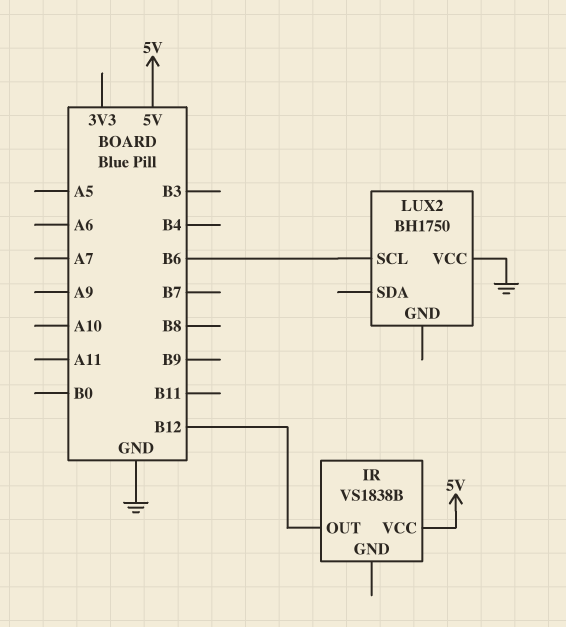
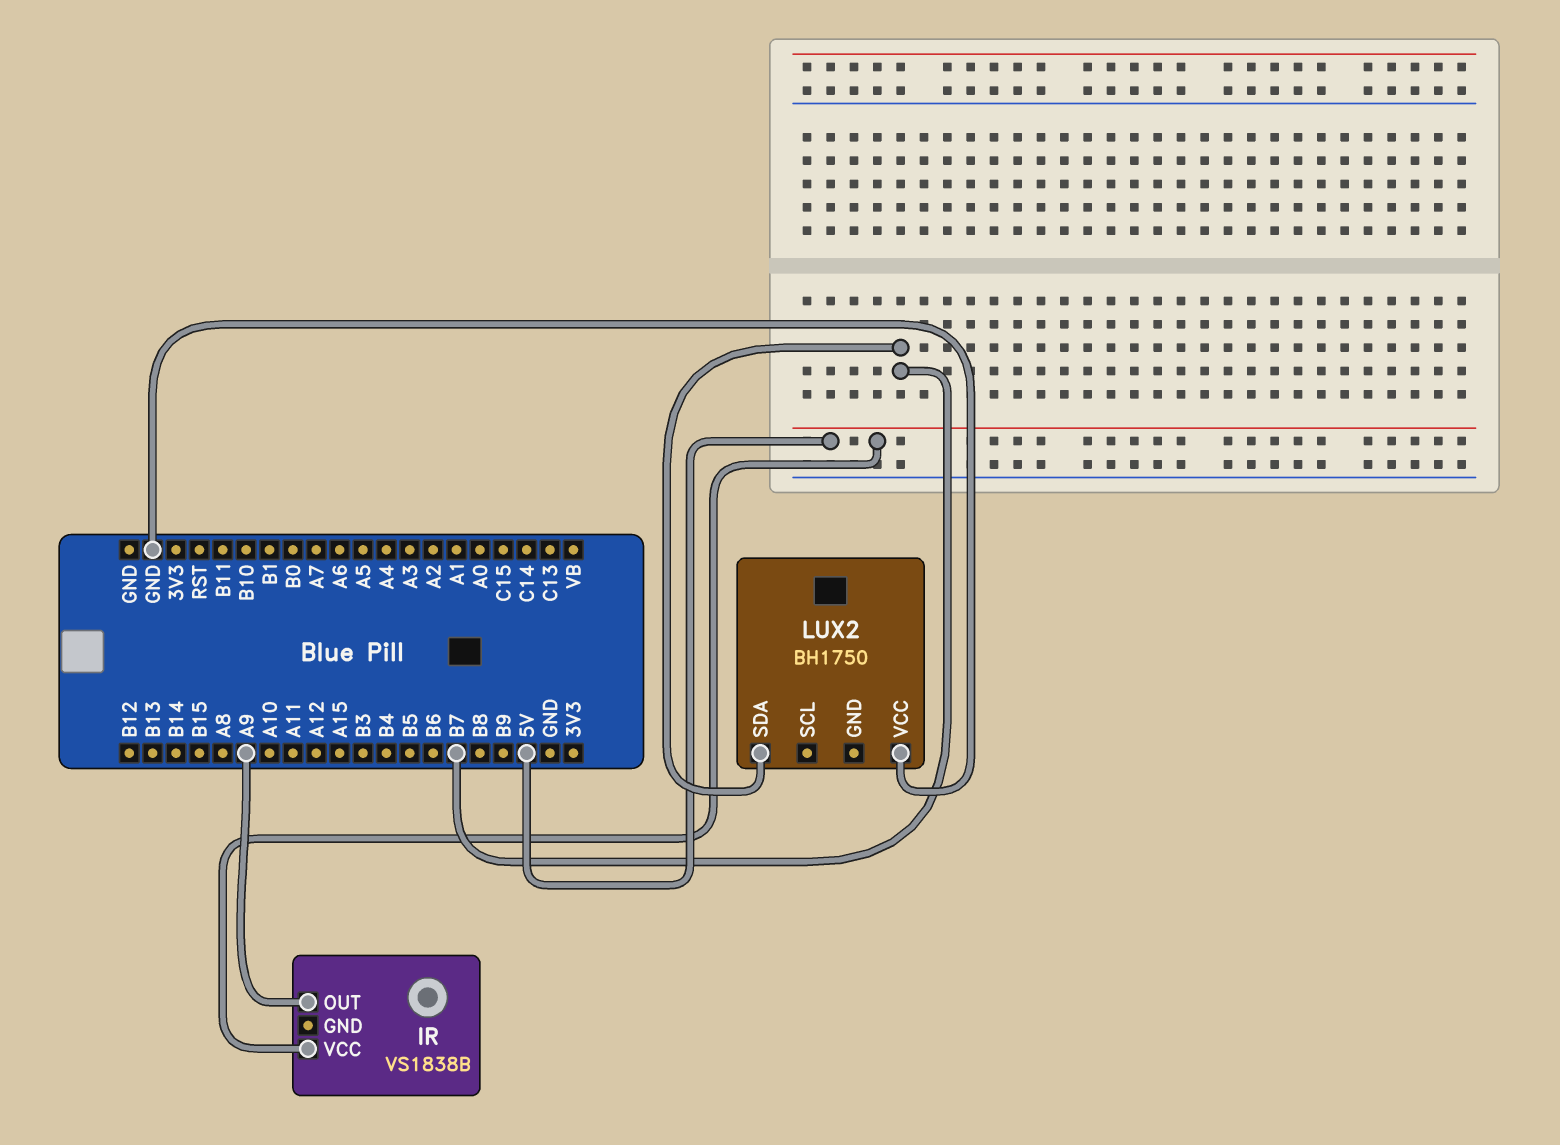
IR pin OUT: B12 -> A9
LUX2 pin SCL: B6 -> none
LUX2 pin SDA: none -> B7

